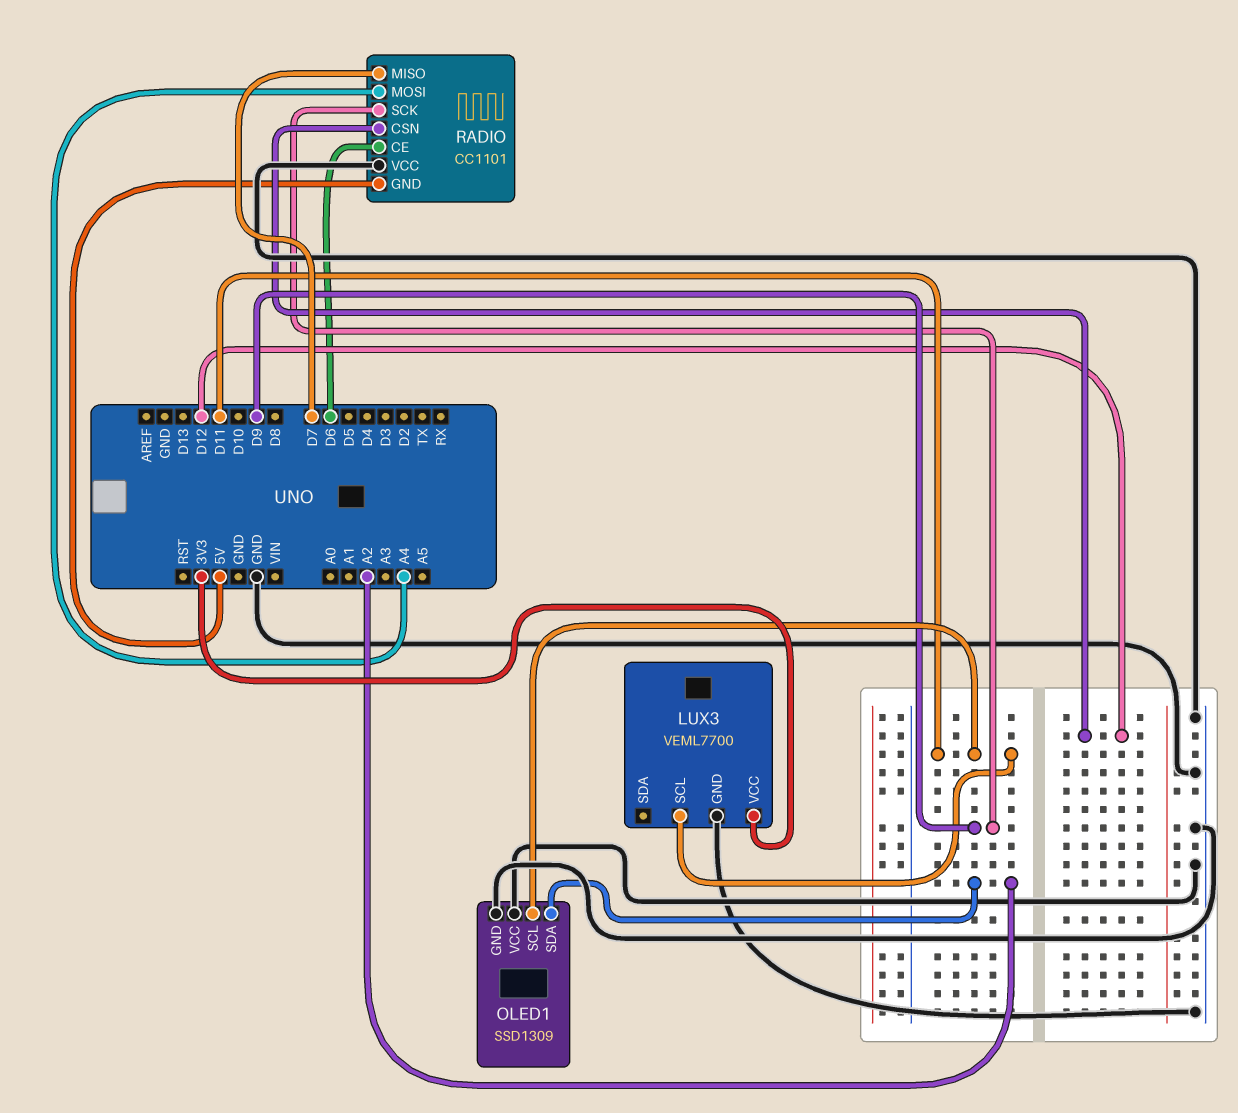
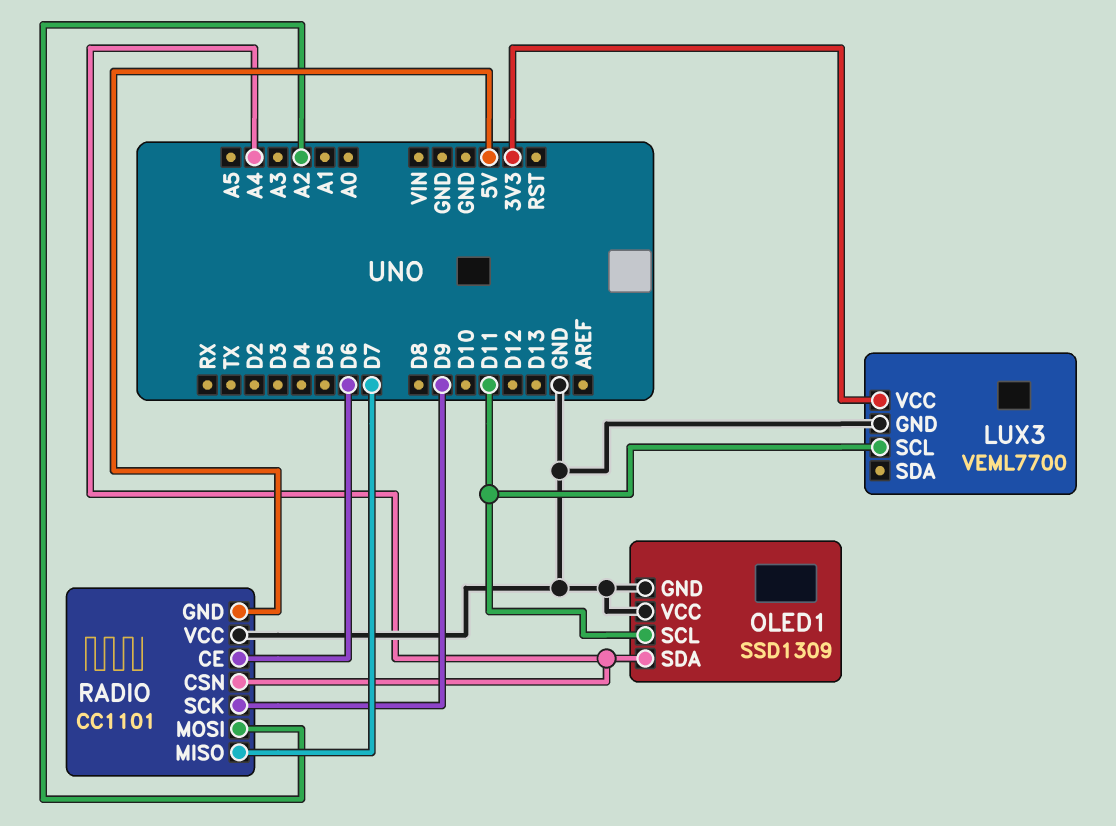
OLED1 pin SDA: A2 -> A4
RADIO pin CSN: D12 -> A4
RADIO pin MOSI: A4 -> A2

